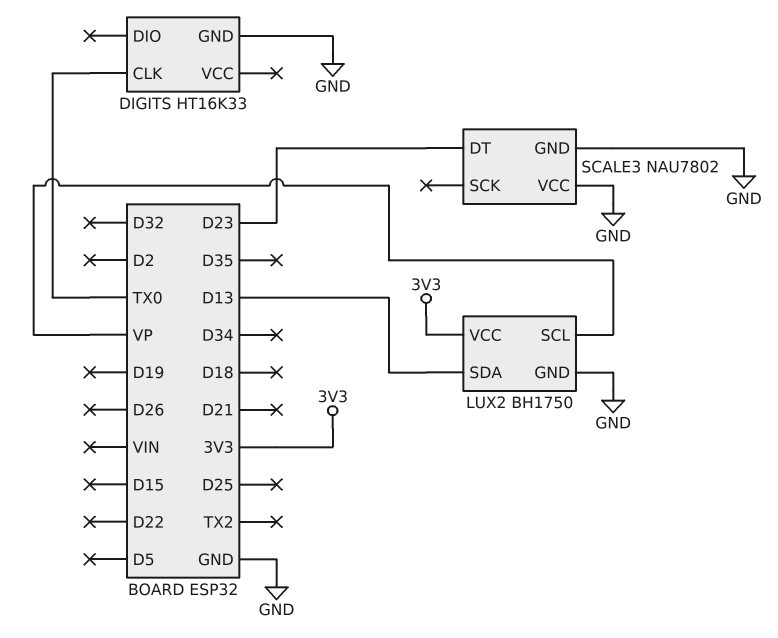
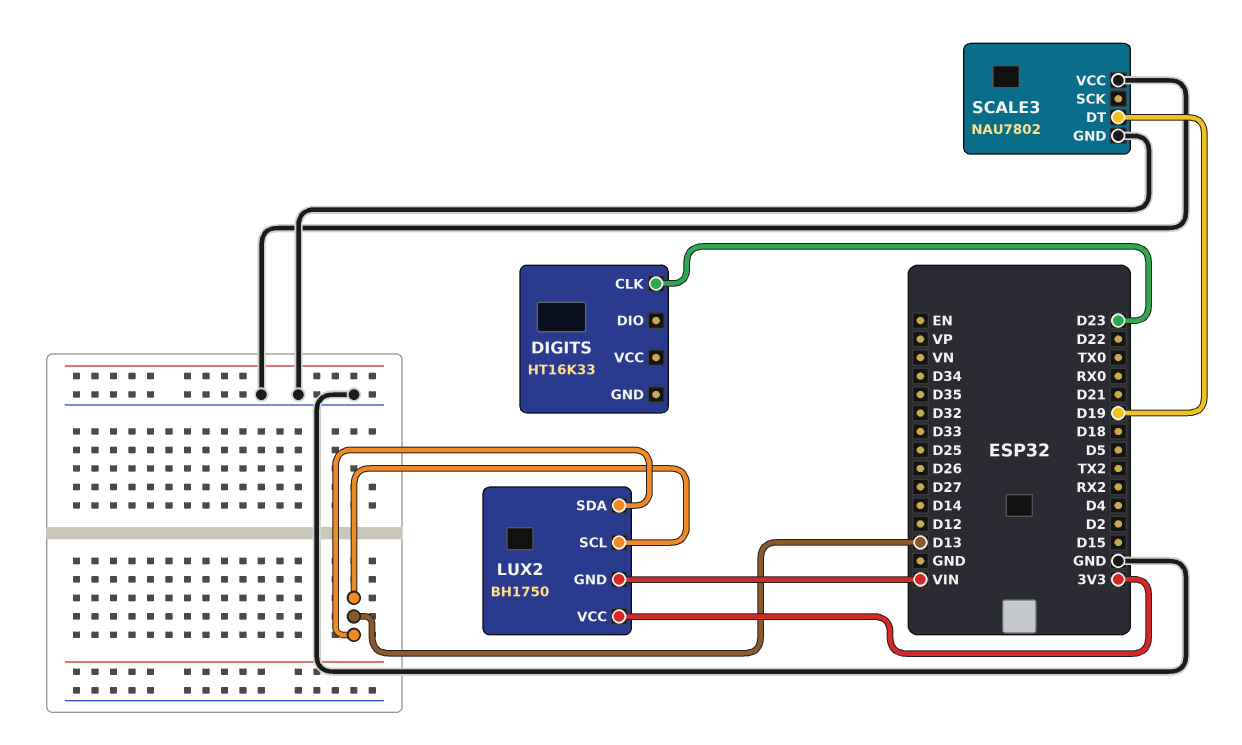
DIGITS pin CLK: TX0 -> D23
DIGITS pin GND: GND -> none
LUX2 pin GND: GND -> VIN
LUX2 pin SCL: VP -> D13
SCALE3 pin DT: D23 -> D19

